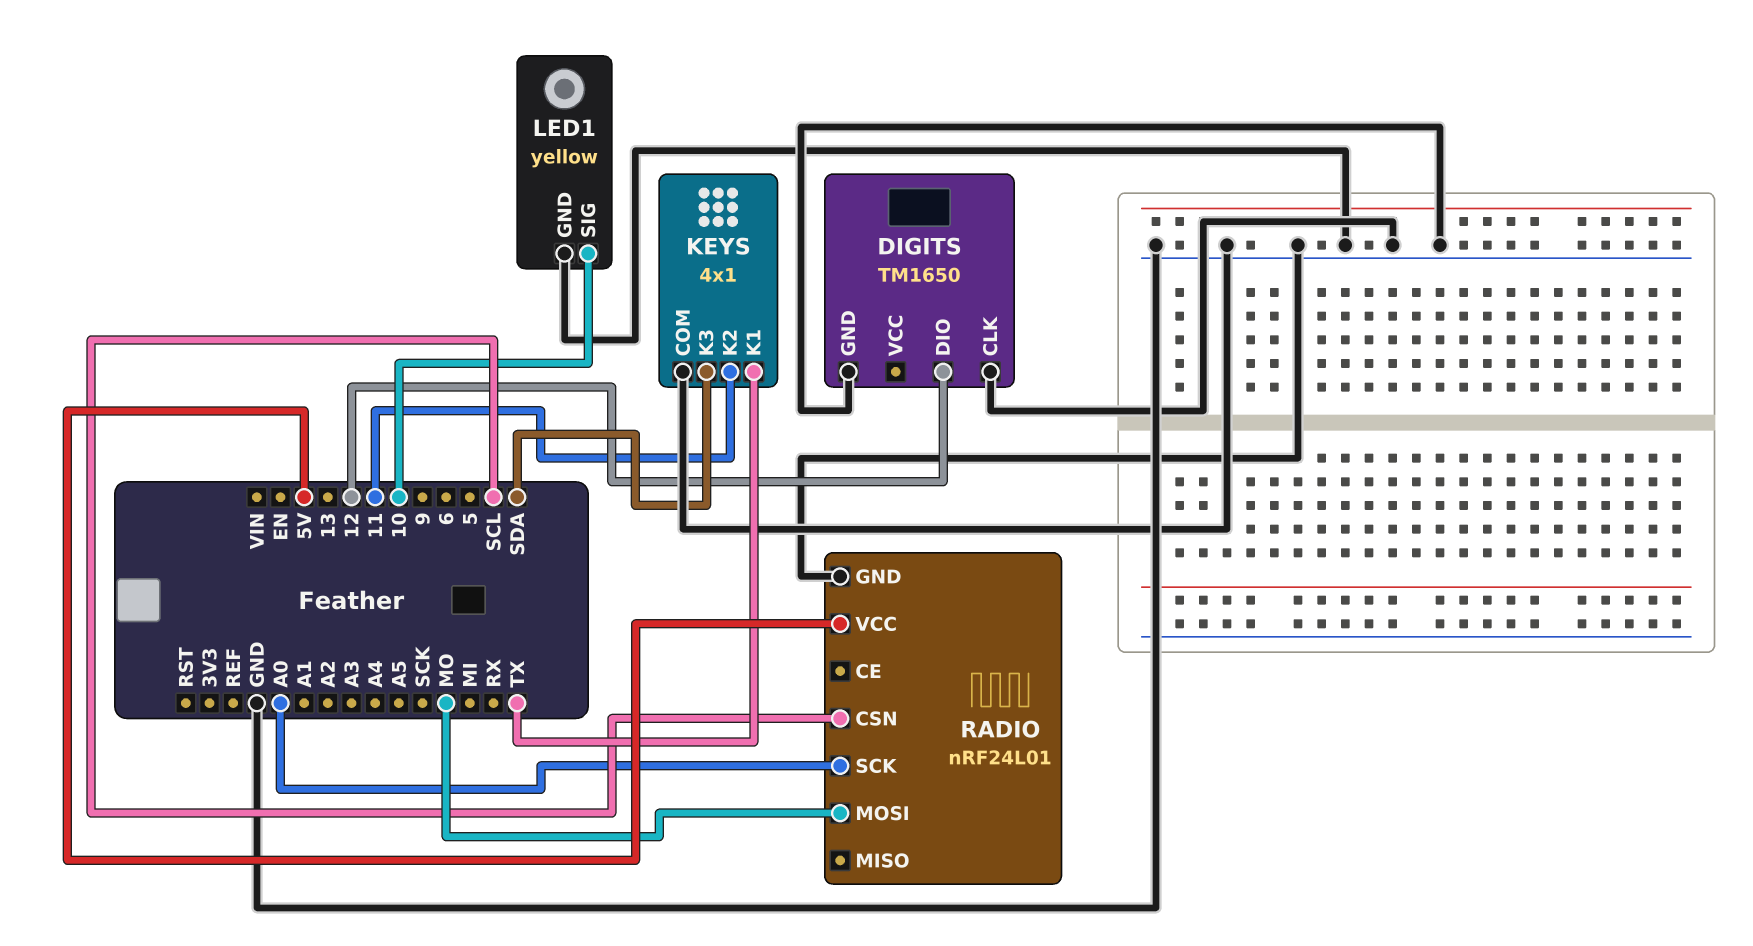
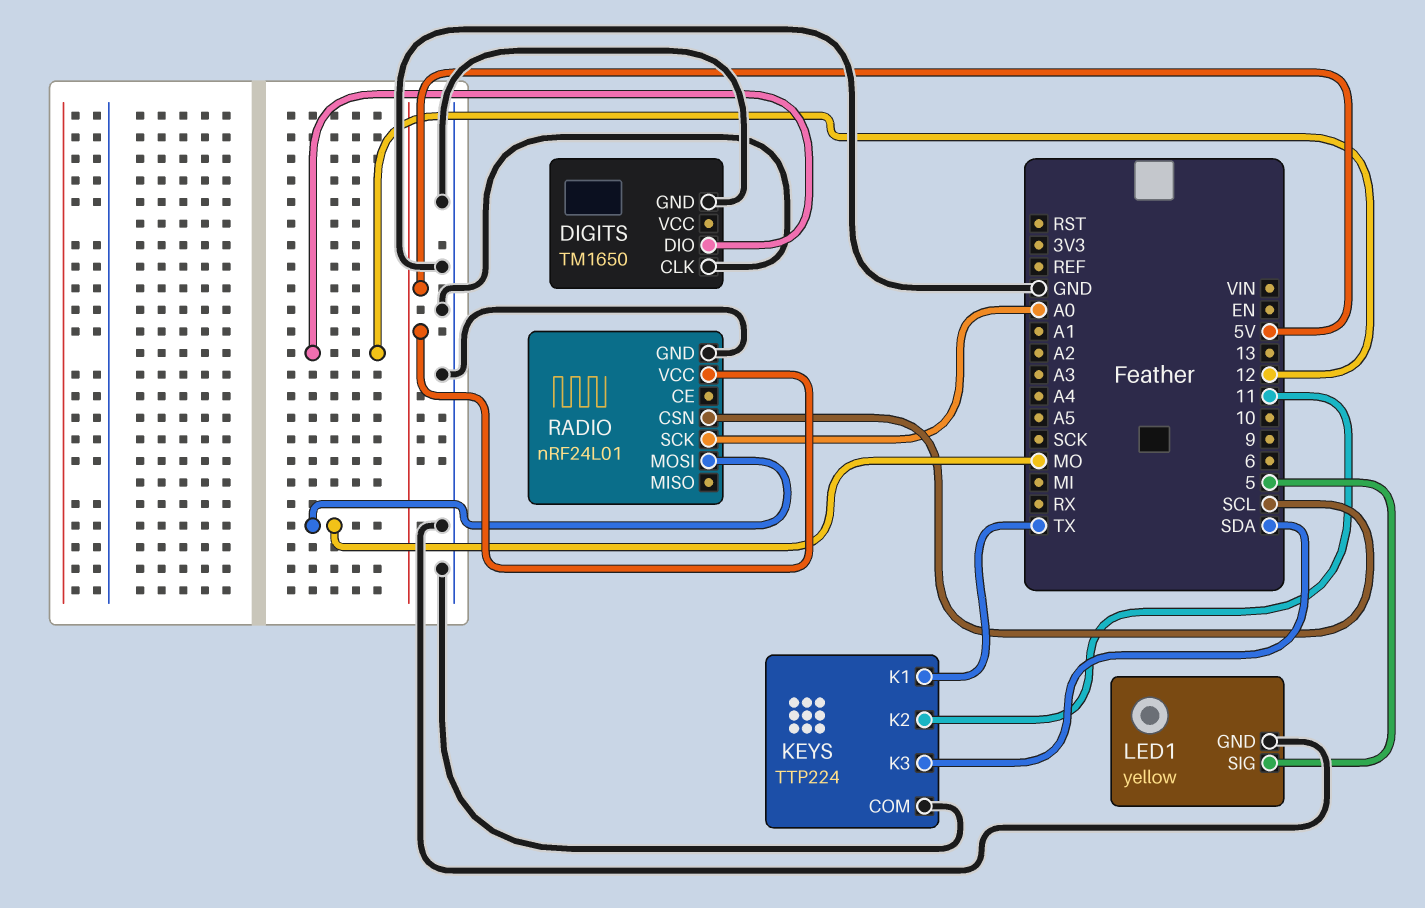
KEYS: 4x1 -> TTP224
LED1 pin SIG: 10 -> 5

